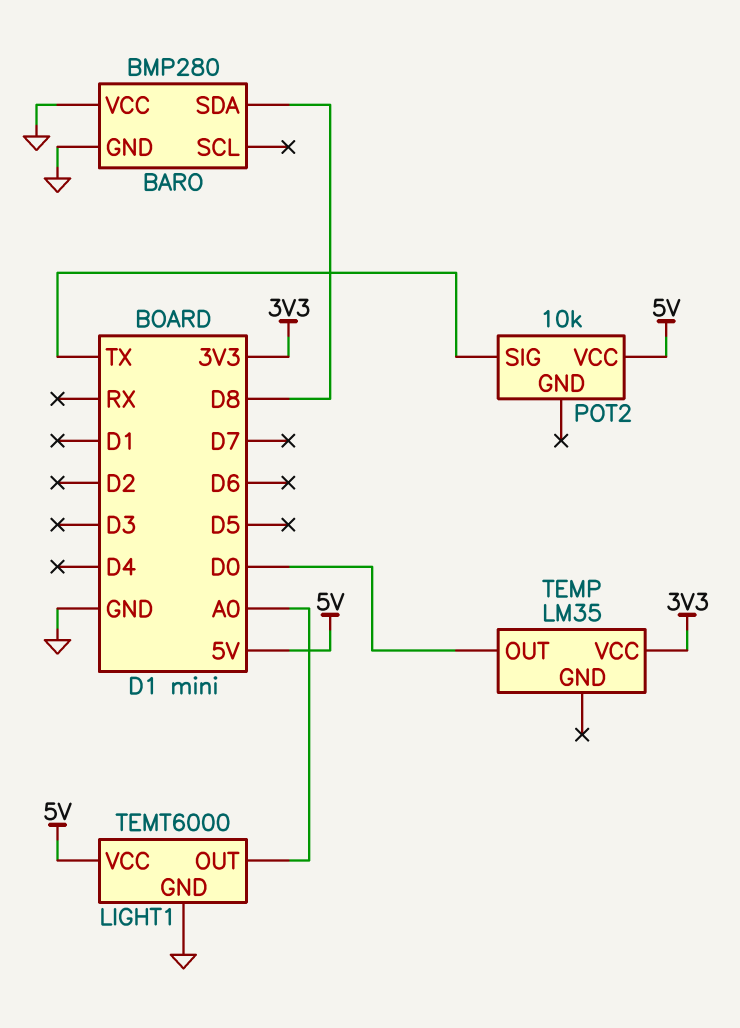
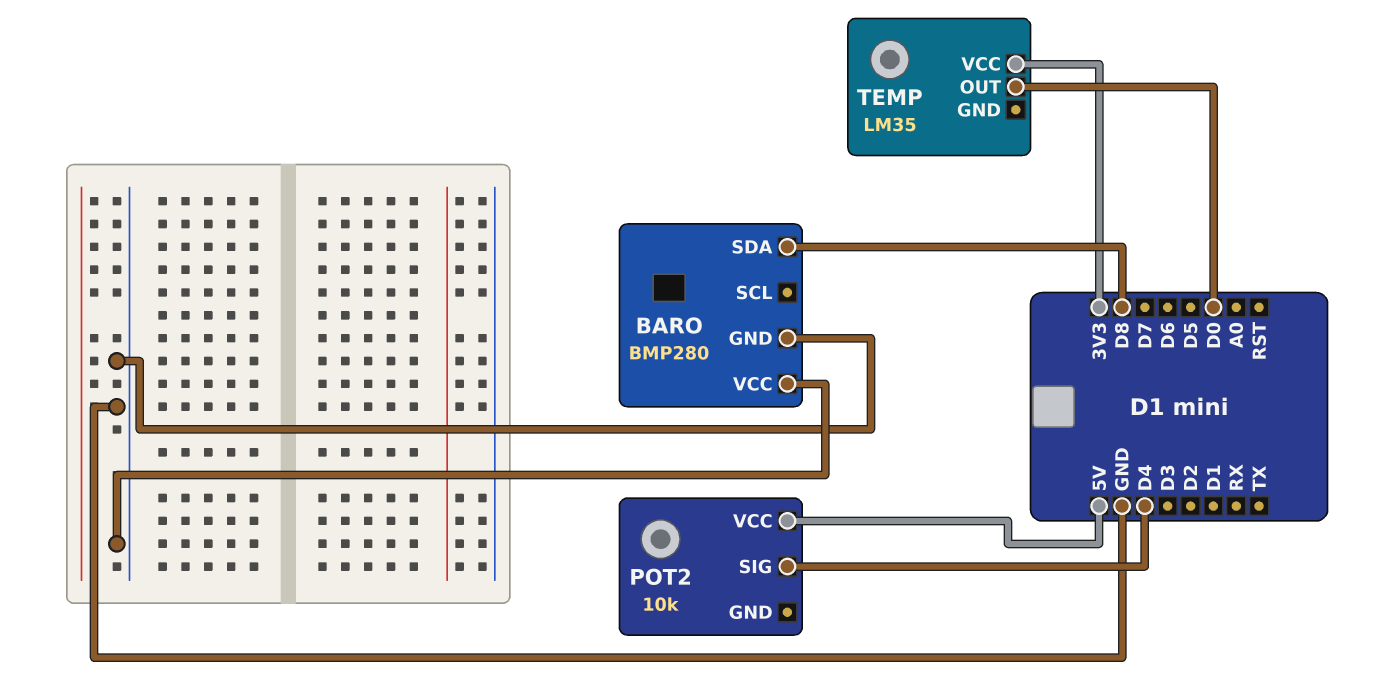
LIGHT1: TEMT6000 -> none
LIGHT1 pin GND: GND -> none
LIGHT1 pin OUT: A0 -> none
LIGHT1 pin VCC: 5V -> none
POT2 pin SIG: TX -> D4

